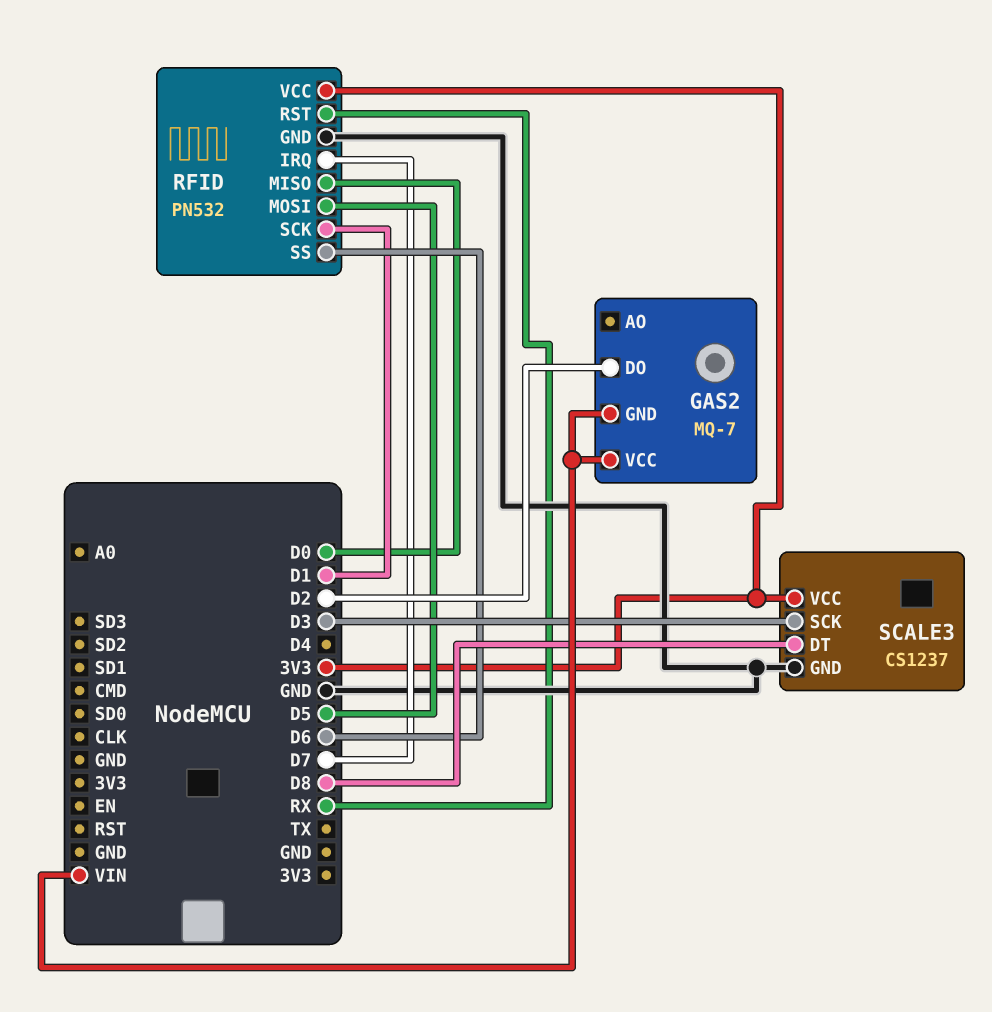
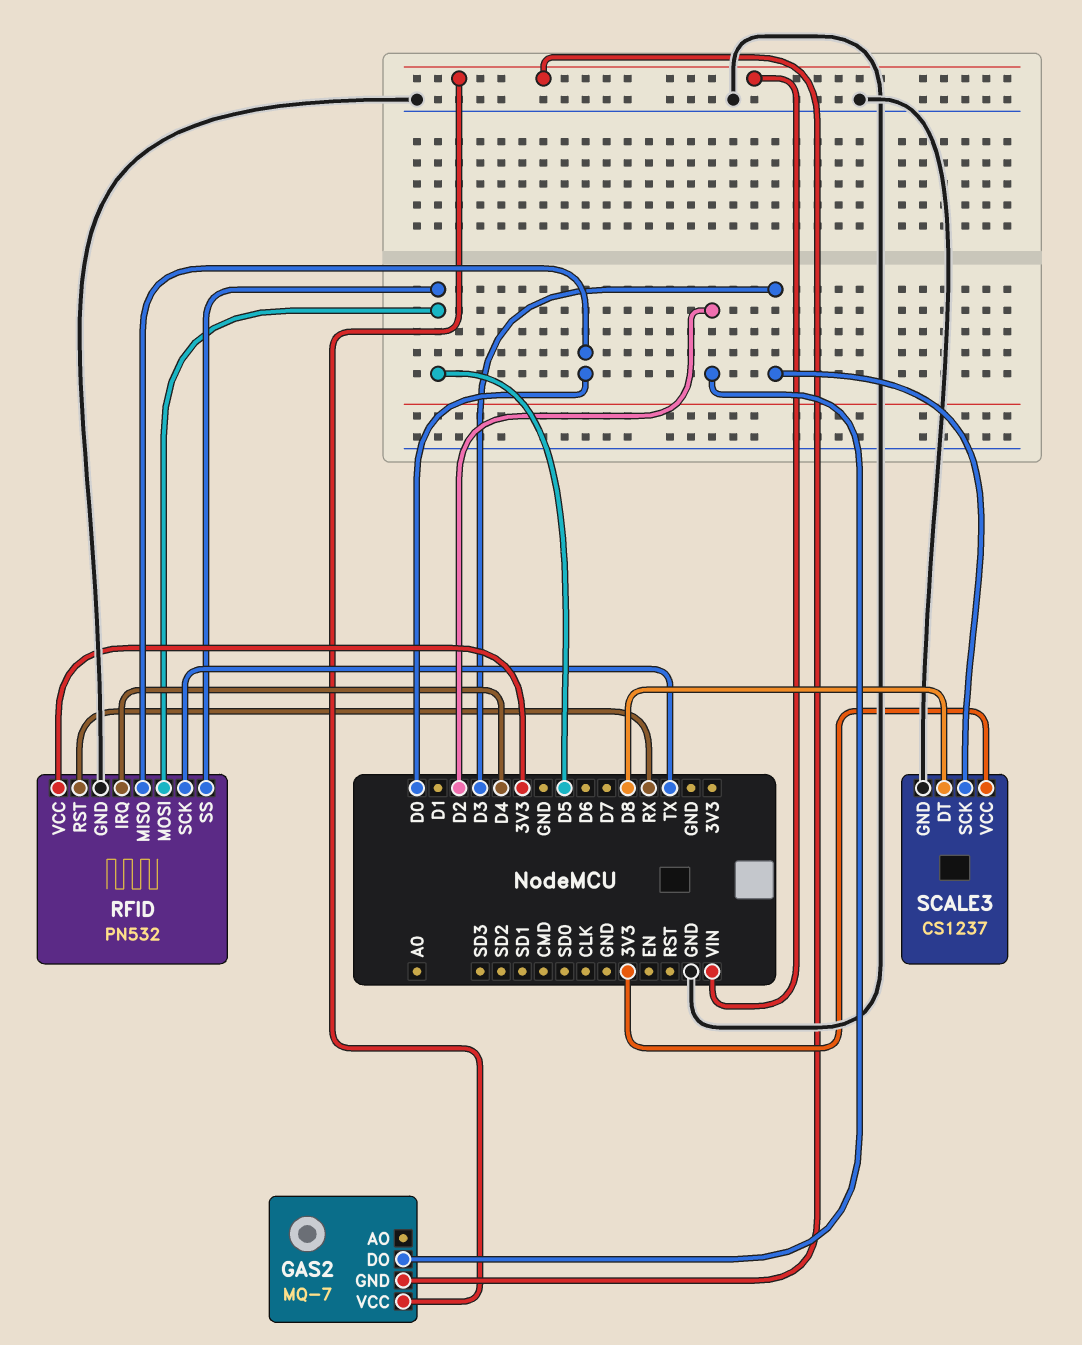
RFID pin IRQ: D7 -> D4
RFID pin SCK: D1 -> TX
RFID pin SS: D6 -> D5

